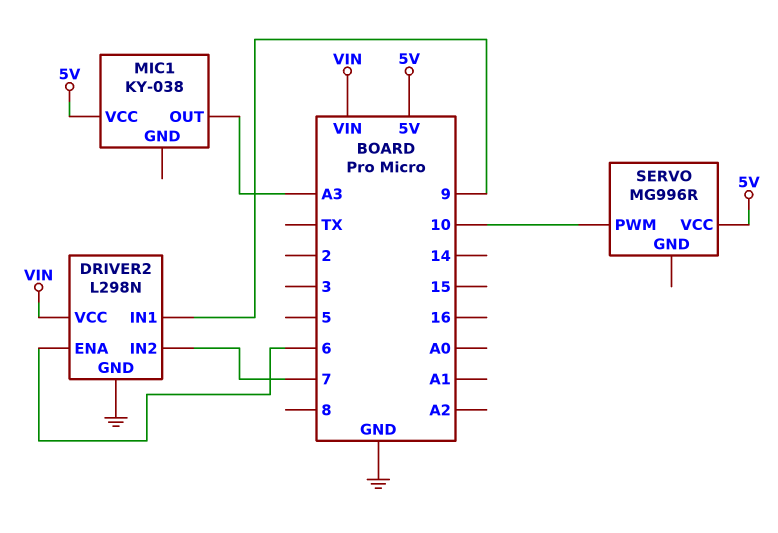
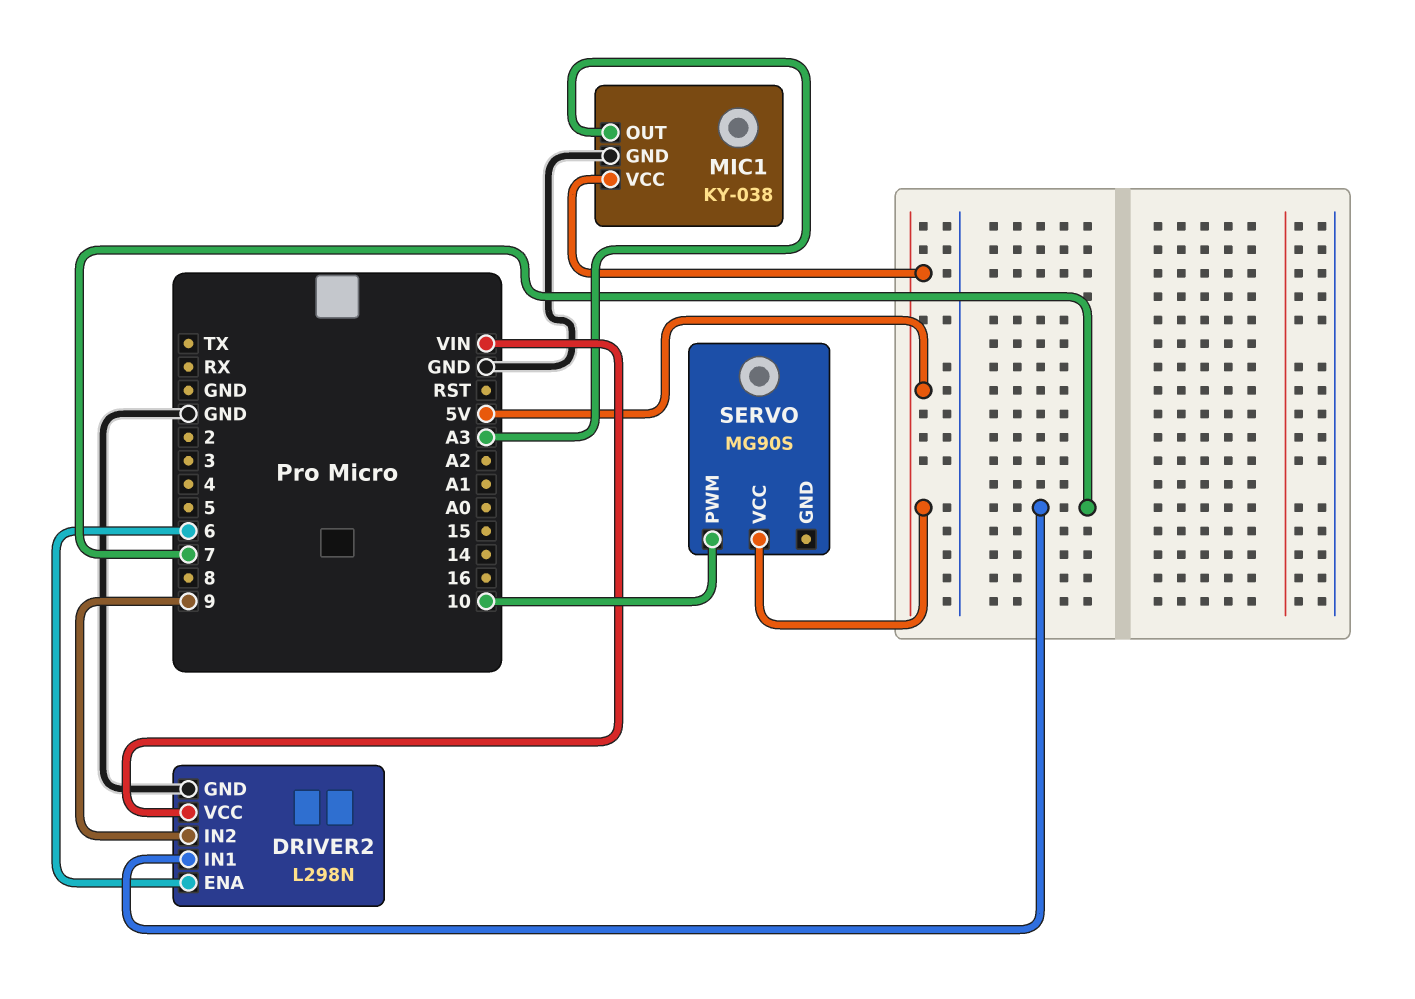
DRIVER2 pin IN1: 9 -> 7
DRIVER2 pin IN2: 7 -> 9
MIC1 pin GND: none -> GND
SERVO: MG996R -> MG90S

